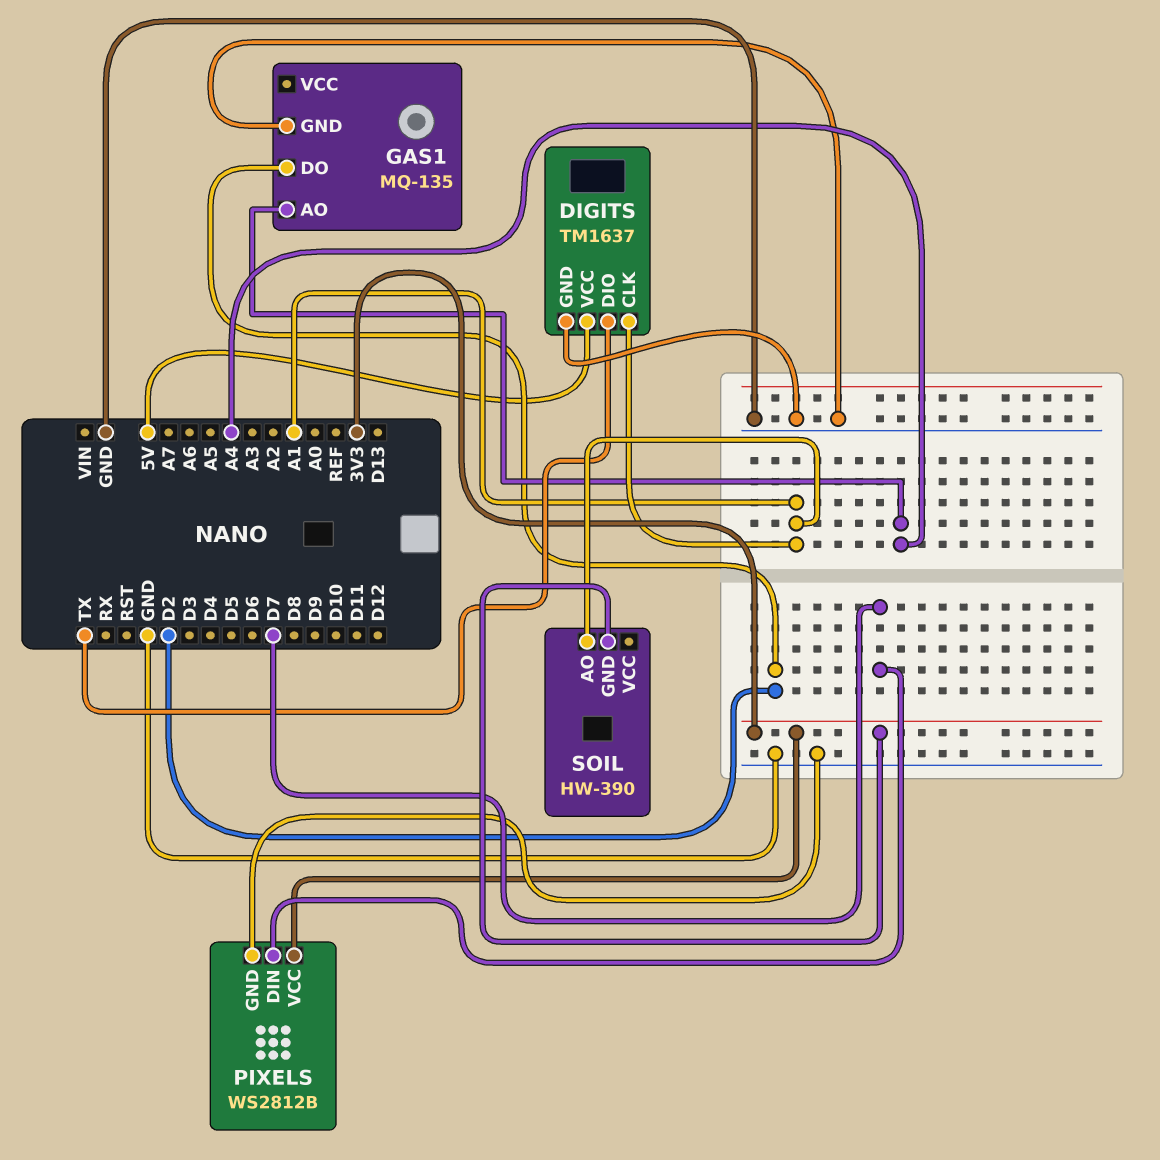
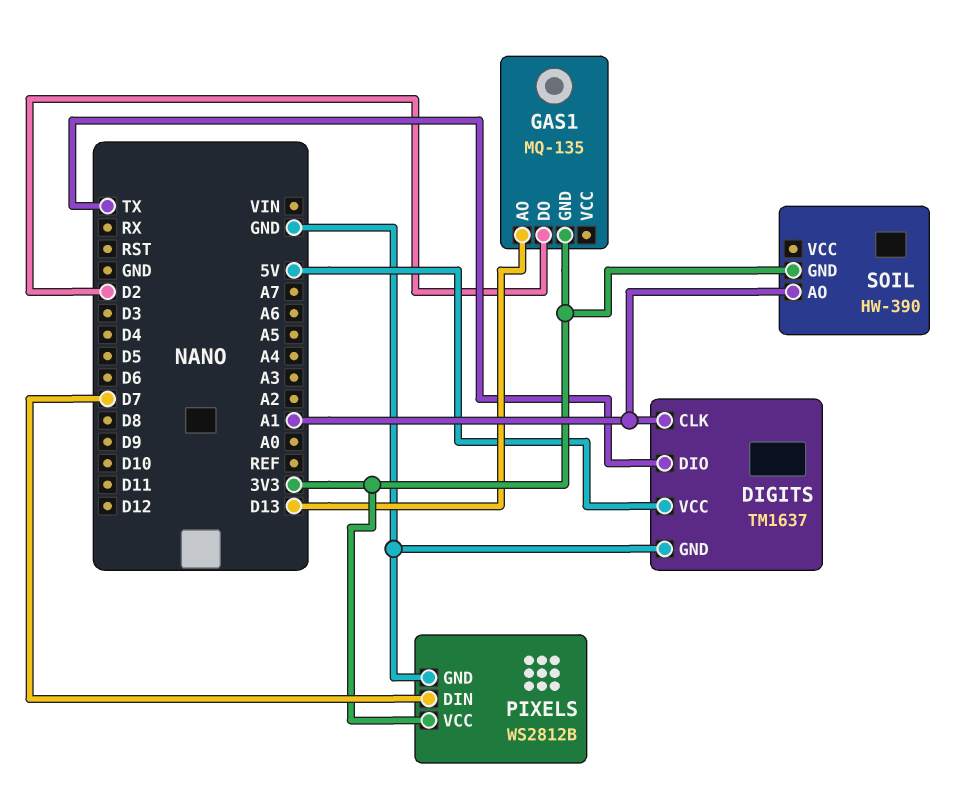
GAS1 pin AO: A4 -> D13
GAS1 pin GND: GND -> 3V3

